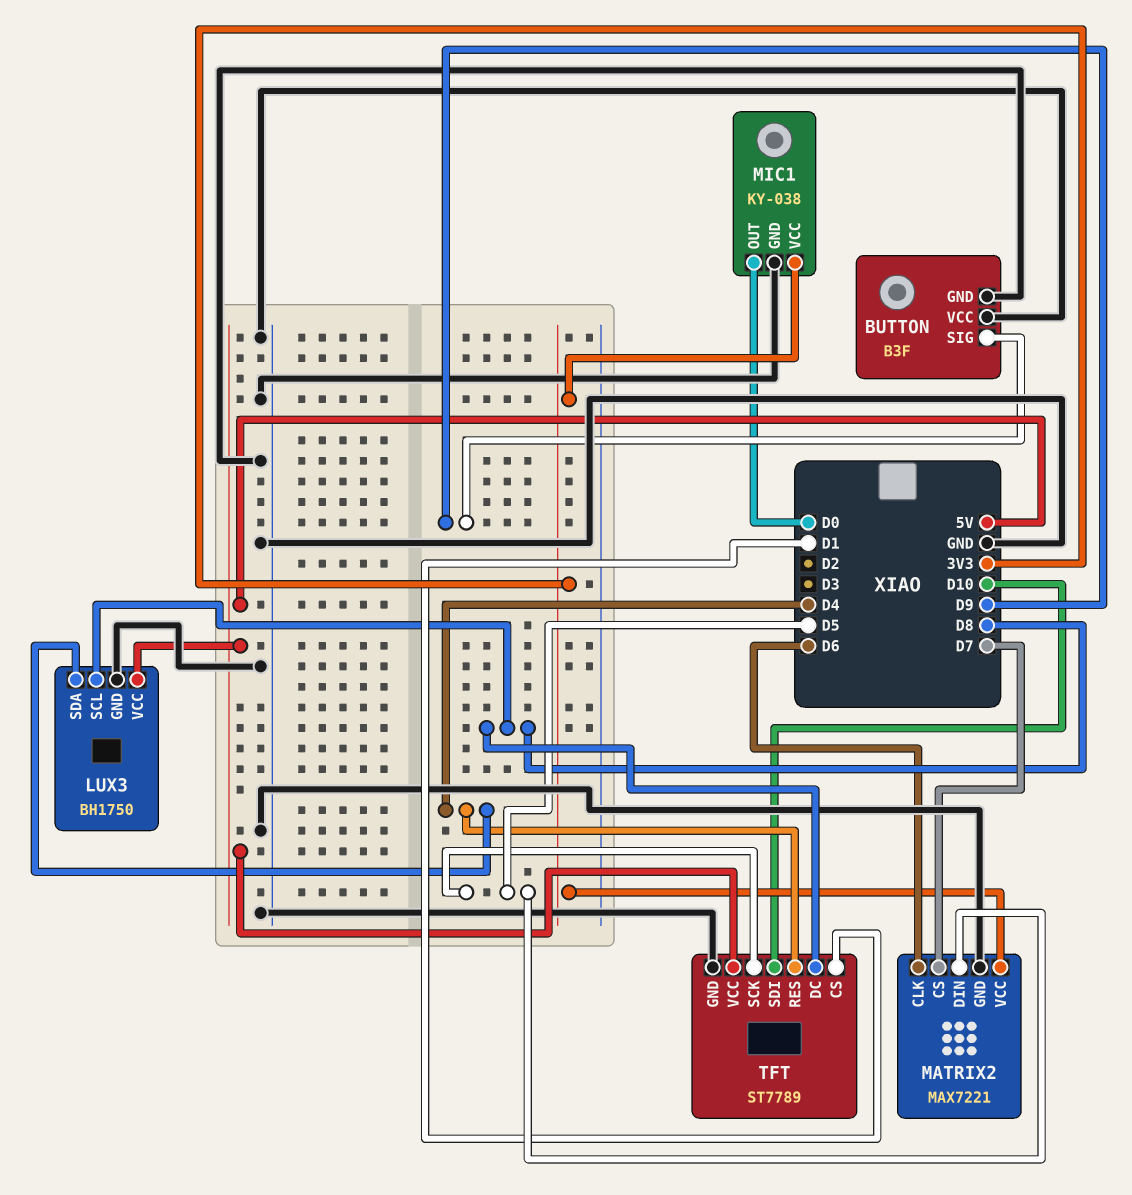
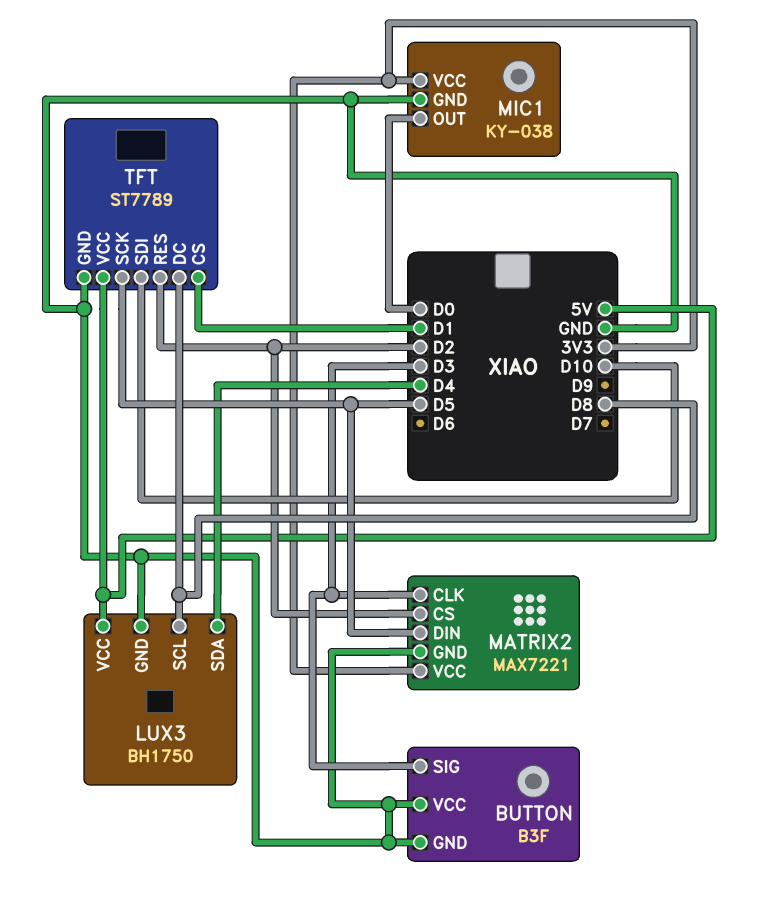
BUTTON pin SIG: D9 -> D3
MATRIX2 pin CLK: D6 -> D3
MATRIX2 pin CS: D7 -> D2
TFT pin RES: D4 -> D2

